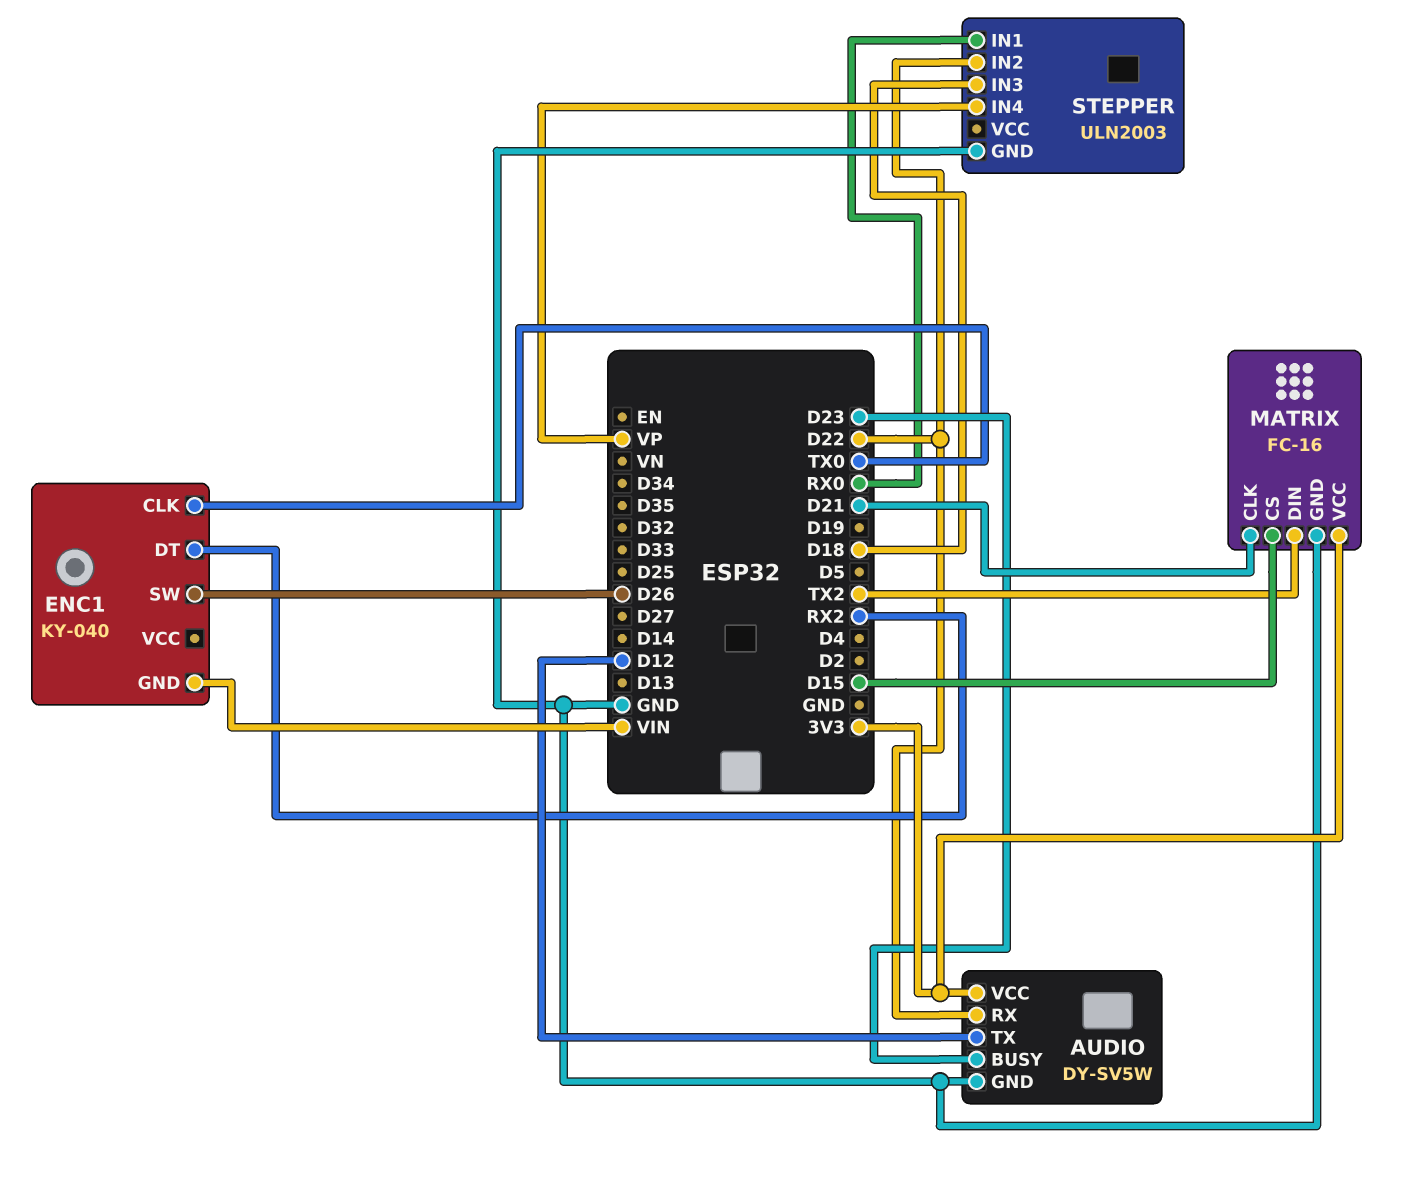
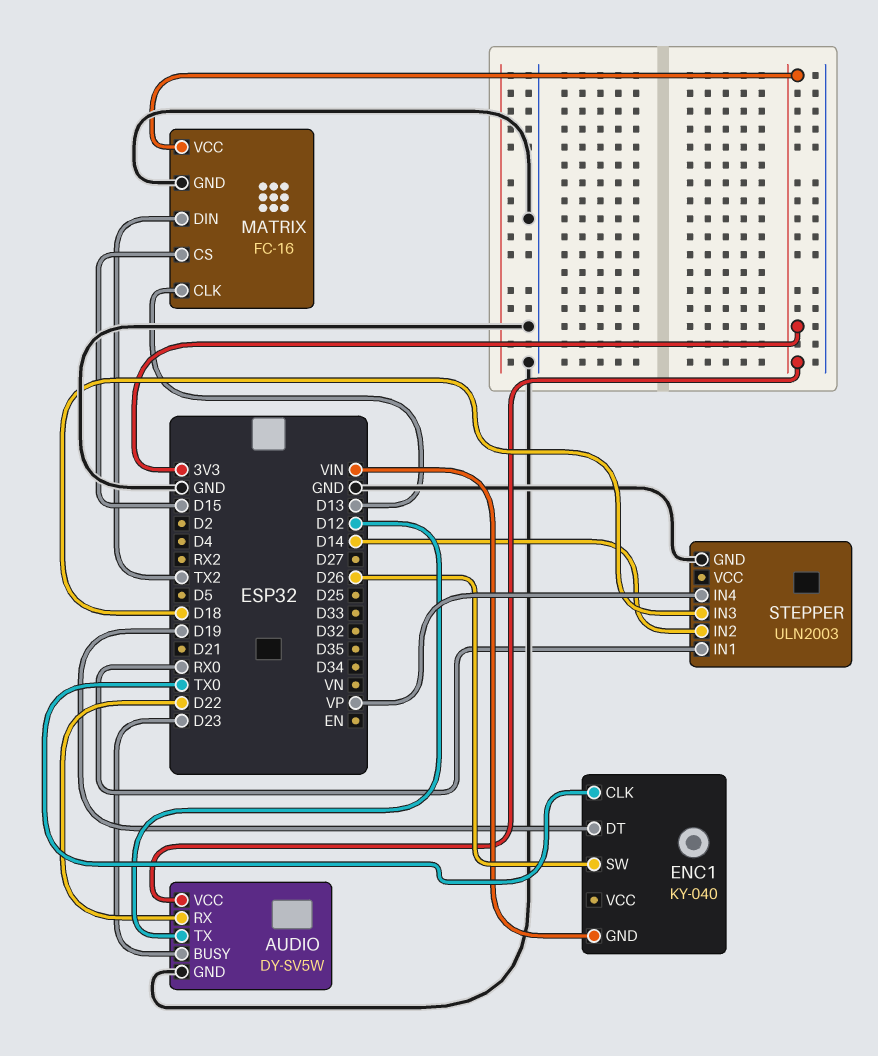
ENC1 pin DT: RX2 -> D19
MATRIX pin CLK: D21 -> D13
STEPPER pin IN2: D22 -> D14

